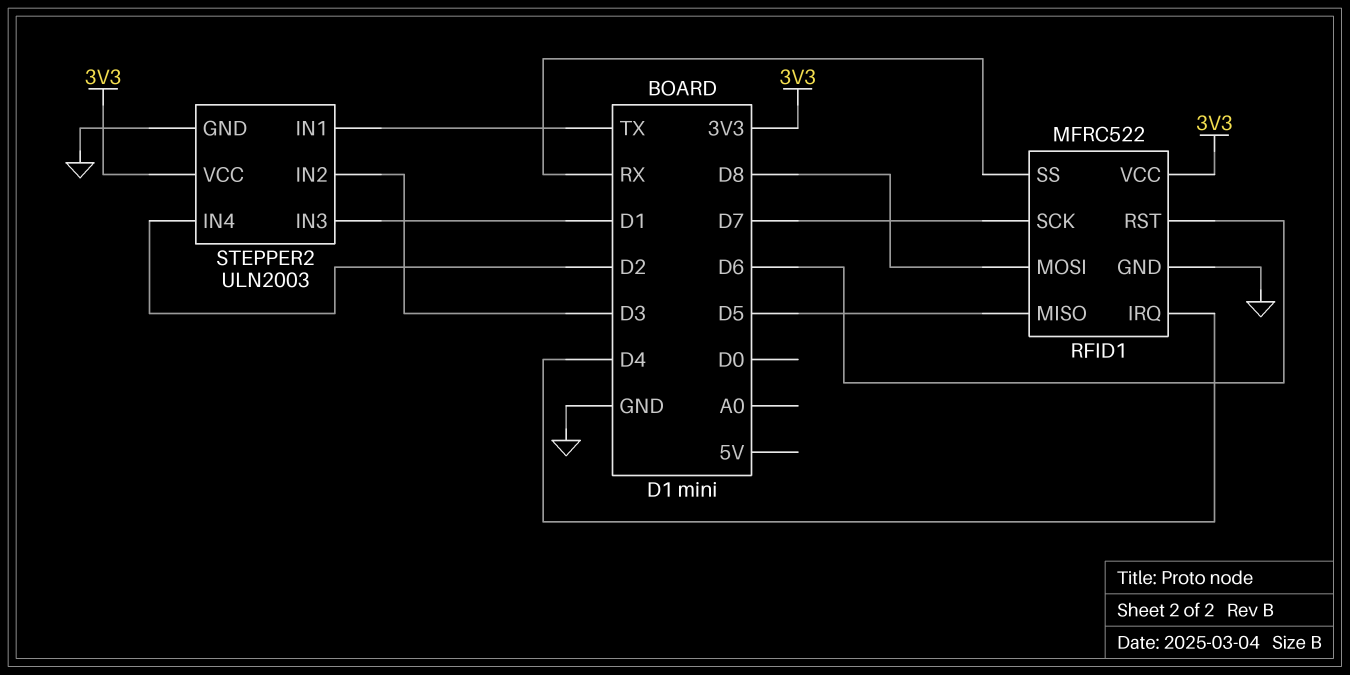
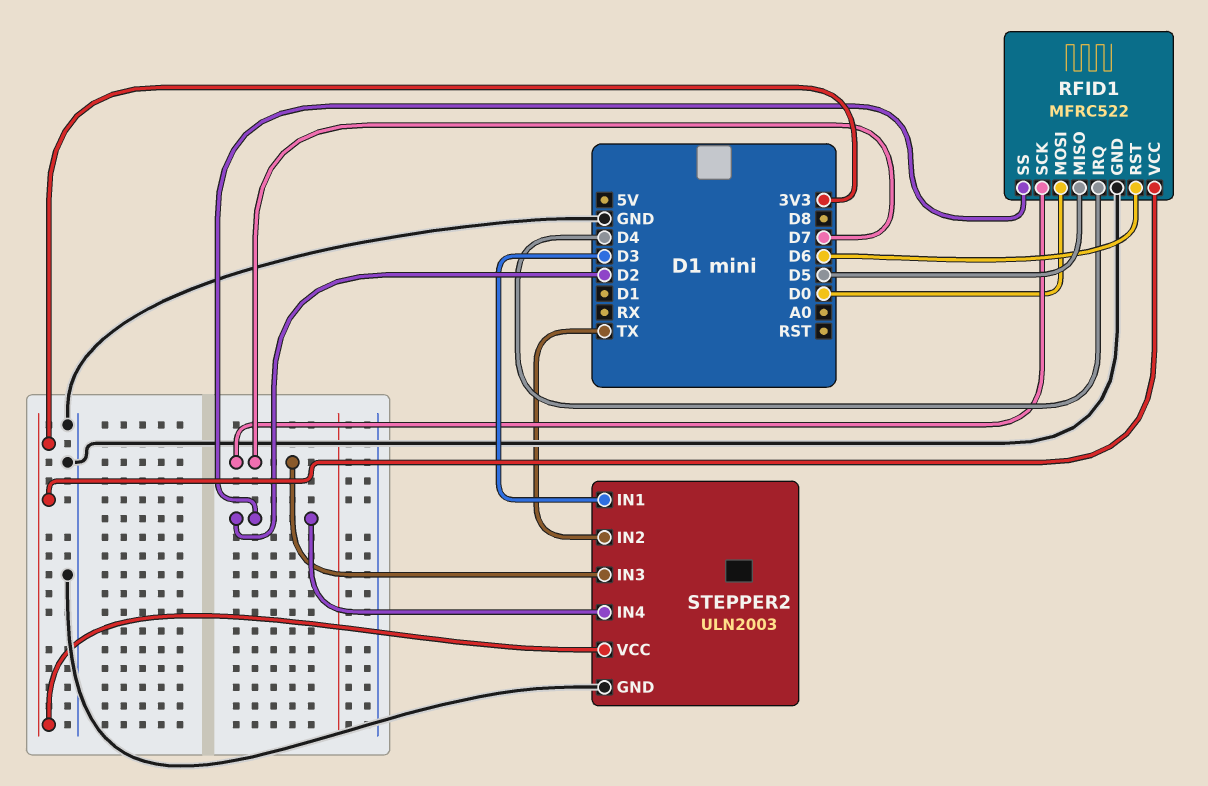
RFID1 pin MOSI: D8 -> D0
RFID1 pin SS: RX -> D2
STEPPER2 pin IN1: TX -> D3
STEPPER2 pin IN2: D3 -> TX
STEPPER2 pin IN3: D1 -> D7

